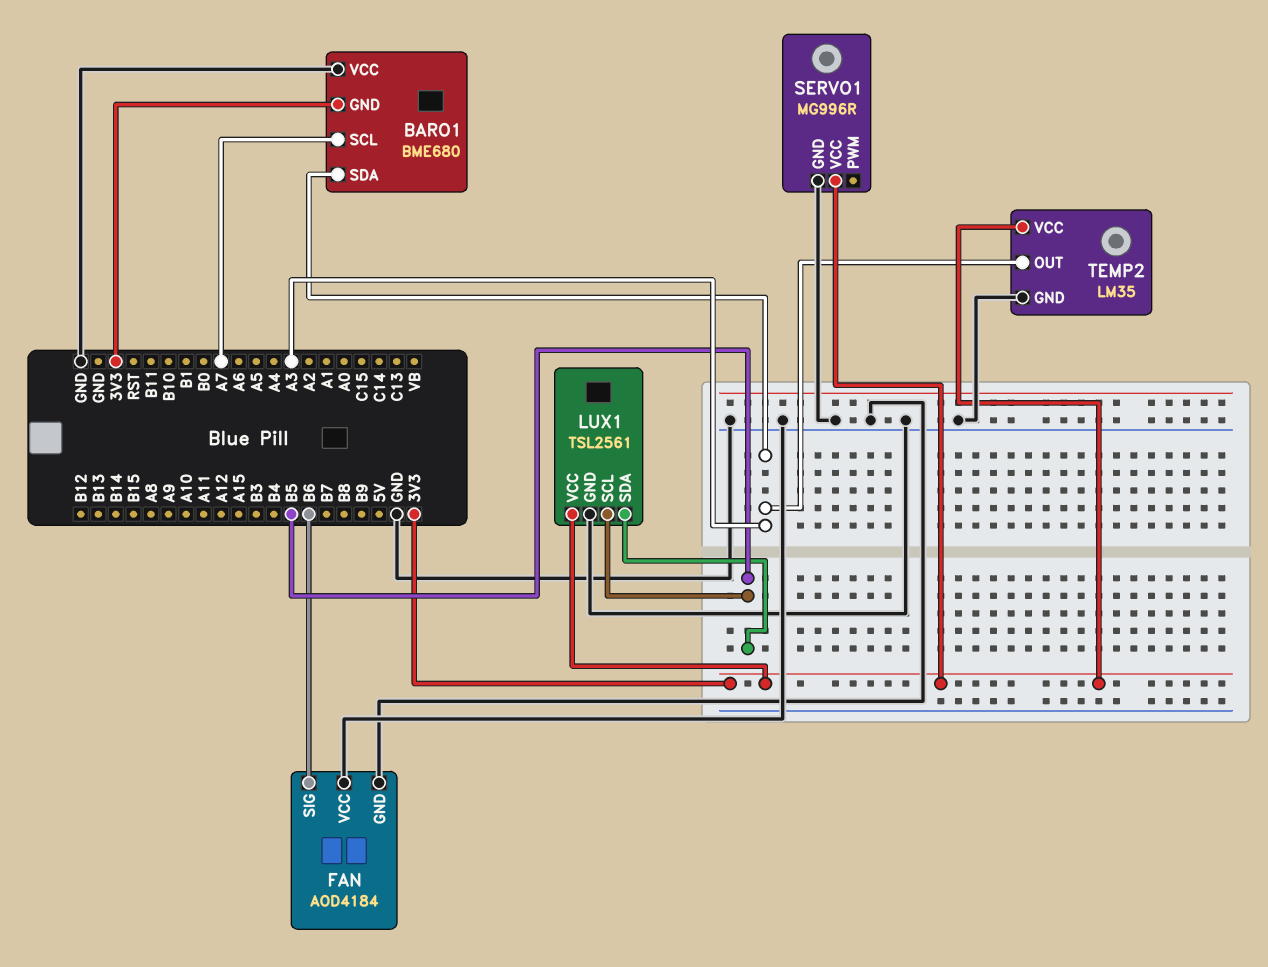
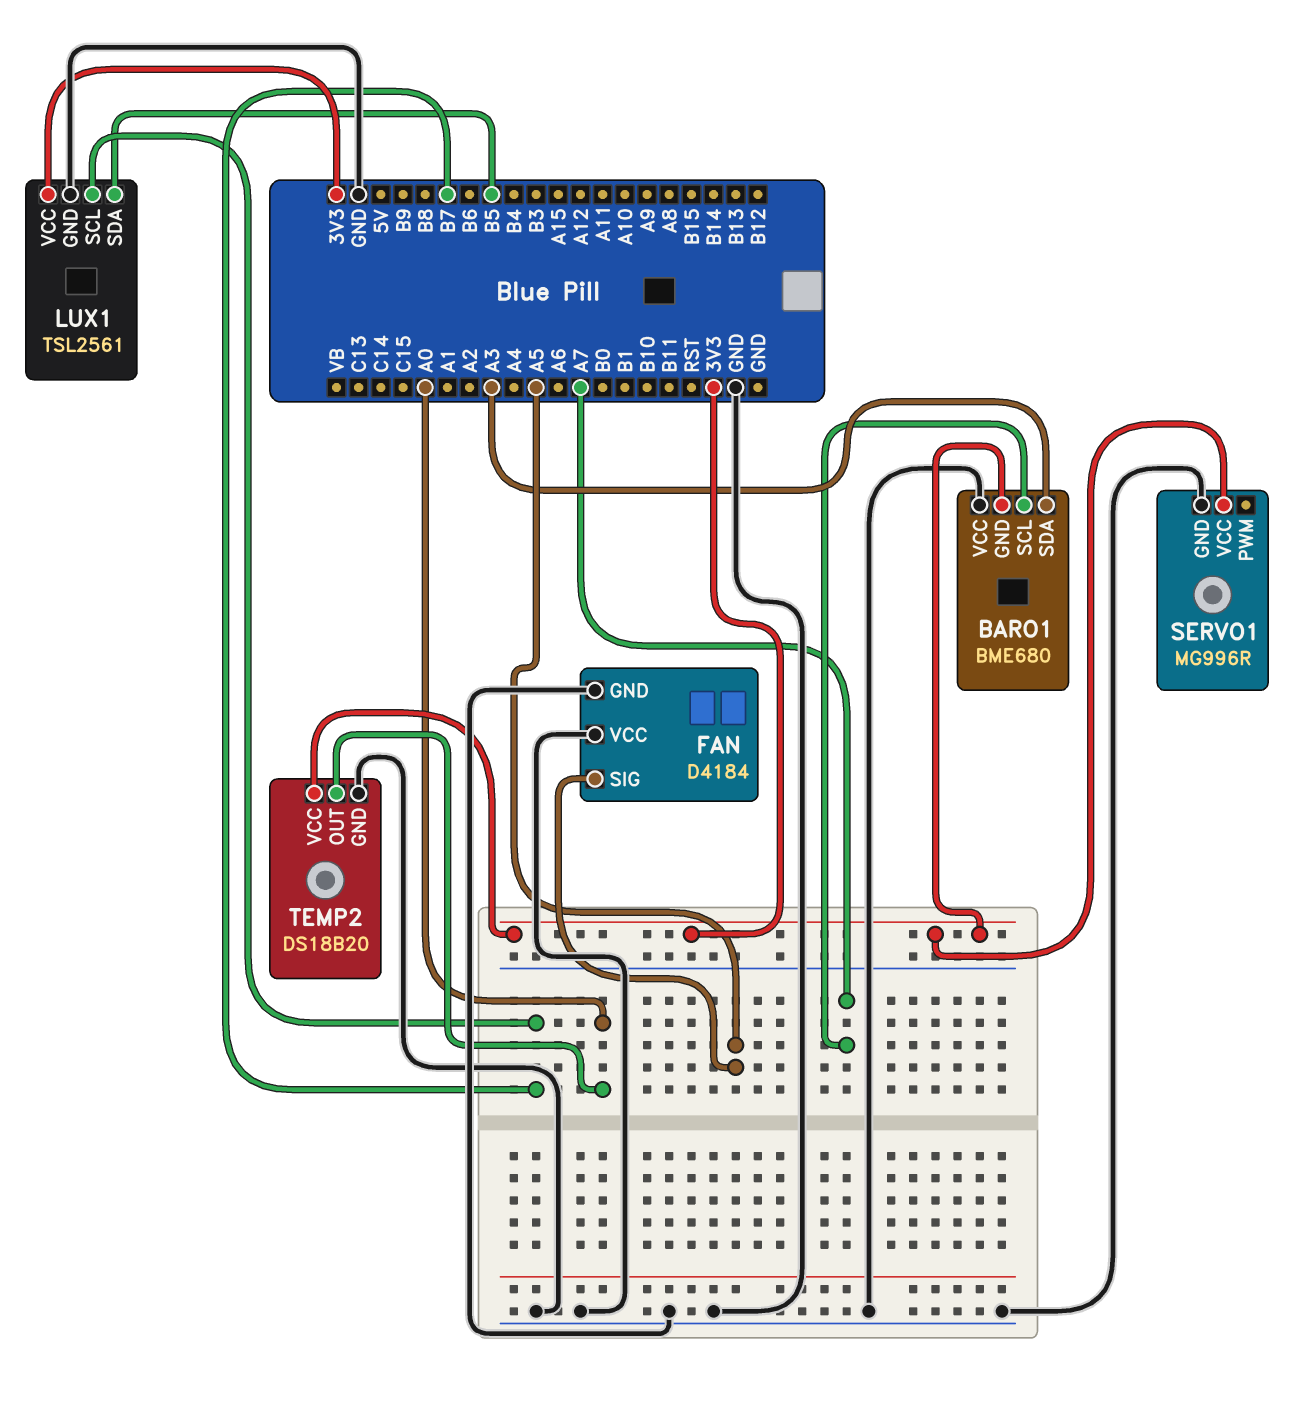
FAN: AOD4184 -> D4184
FAN pin SIG: B6 -> A5
LUX1 pin SCL: B5 -> B7
TEMP2: LM35 -> DS18B20
TEMP2 pin OUT: A3 -> A0

